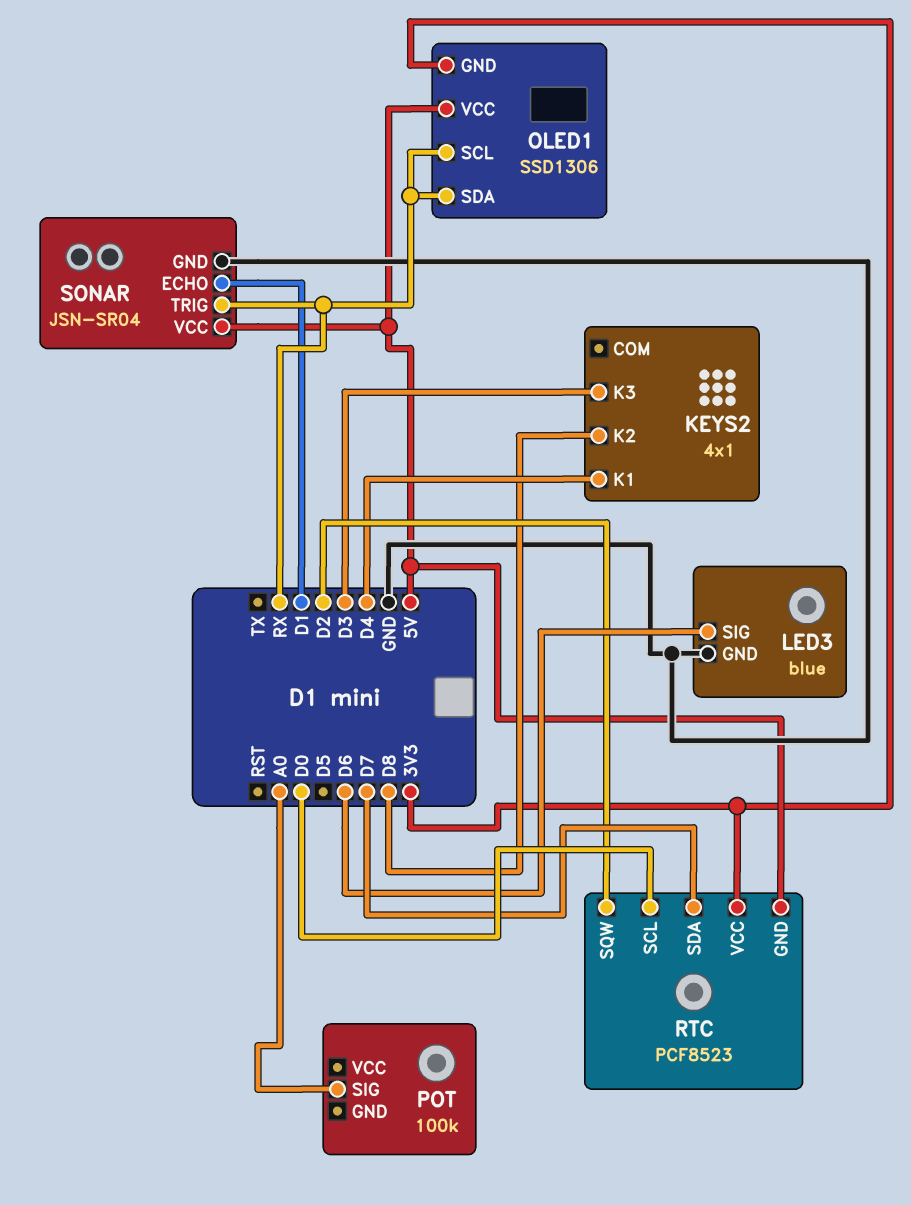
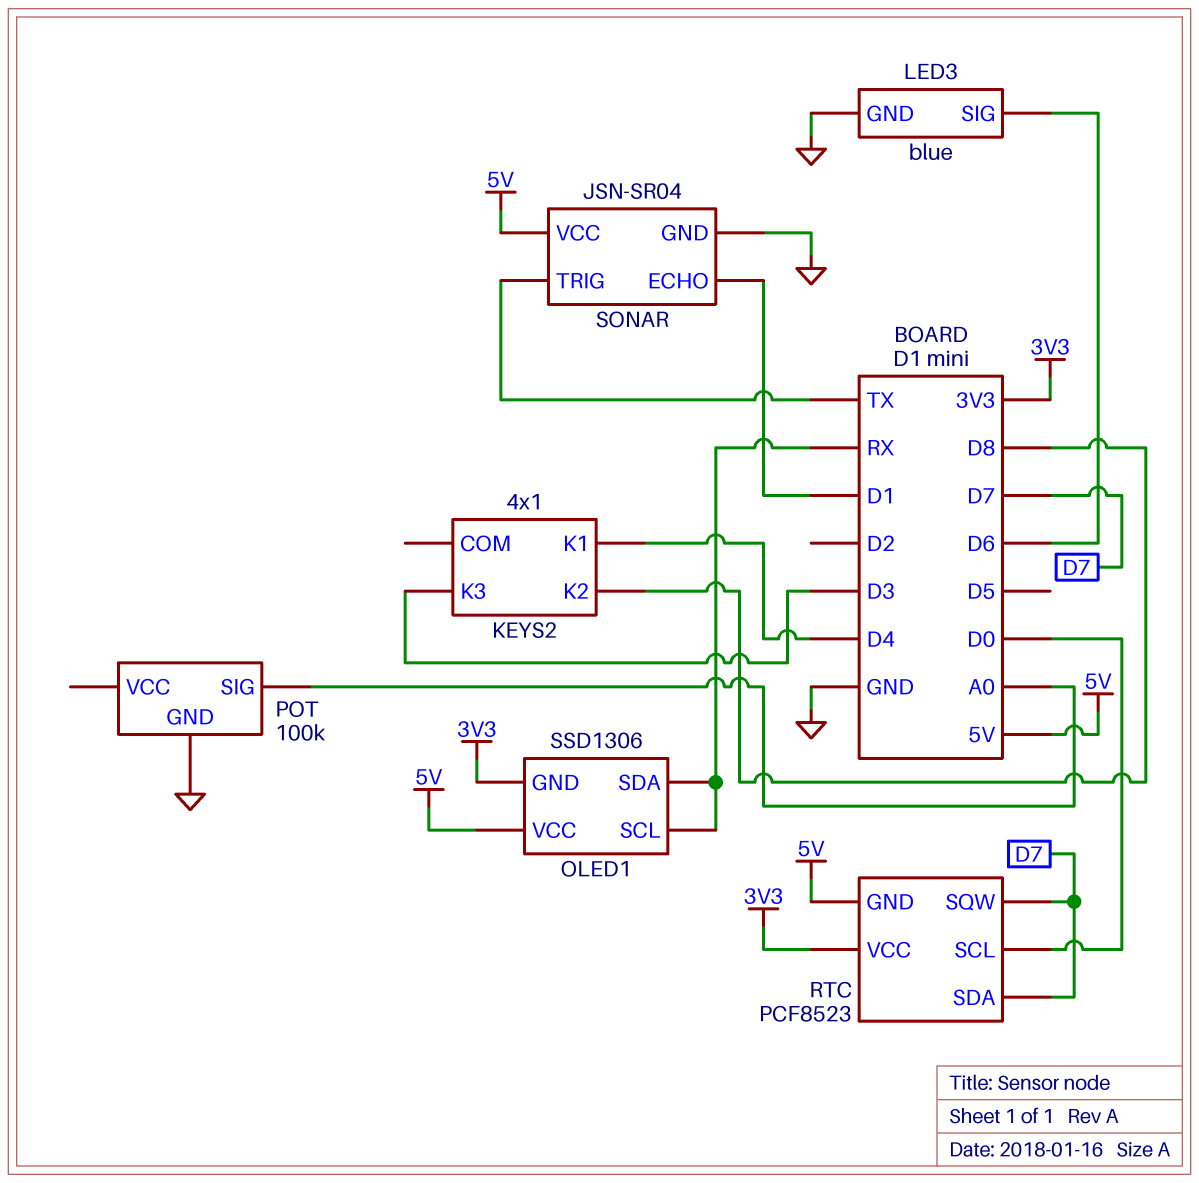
POT pin GND: none -> GND
RTC pin SQW: D2 -> D7
SONAR pin TRIG: RX -> TX

